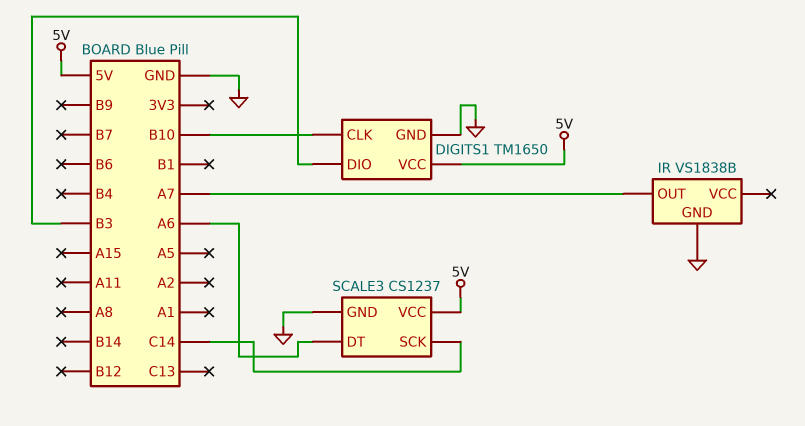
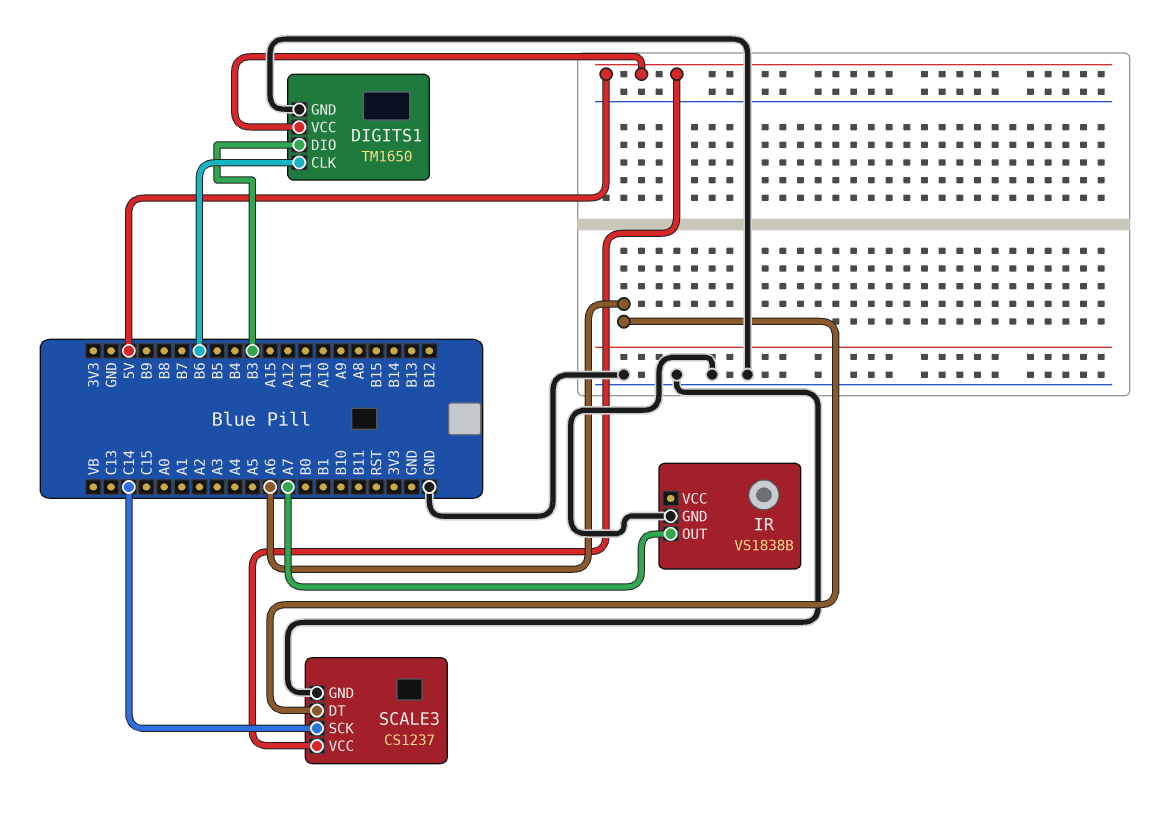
DIGITS1 pin CLK: B10 -> B6

